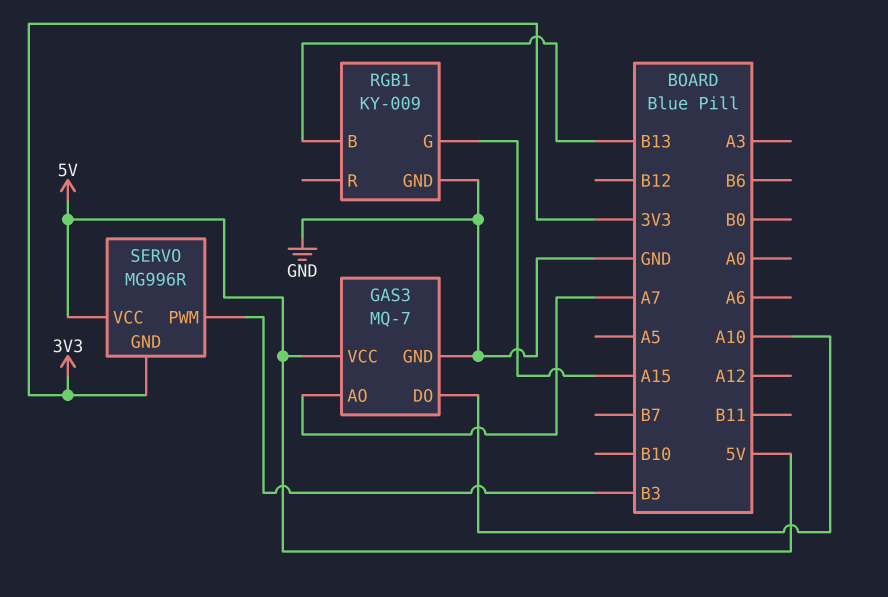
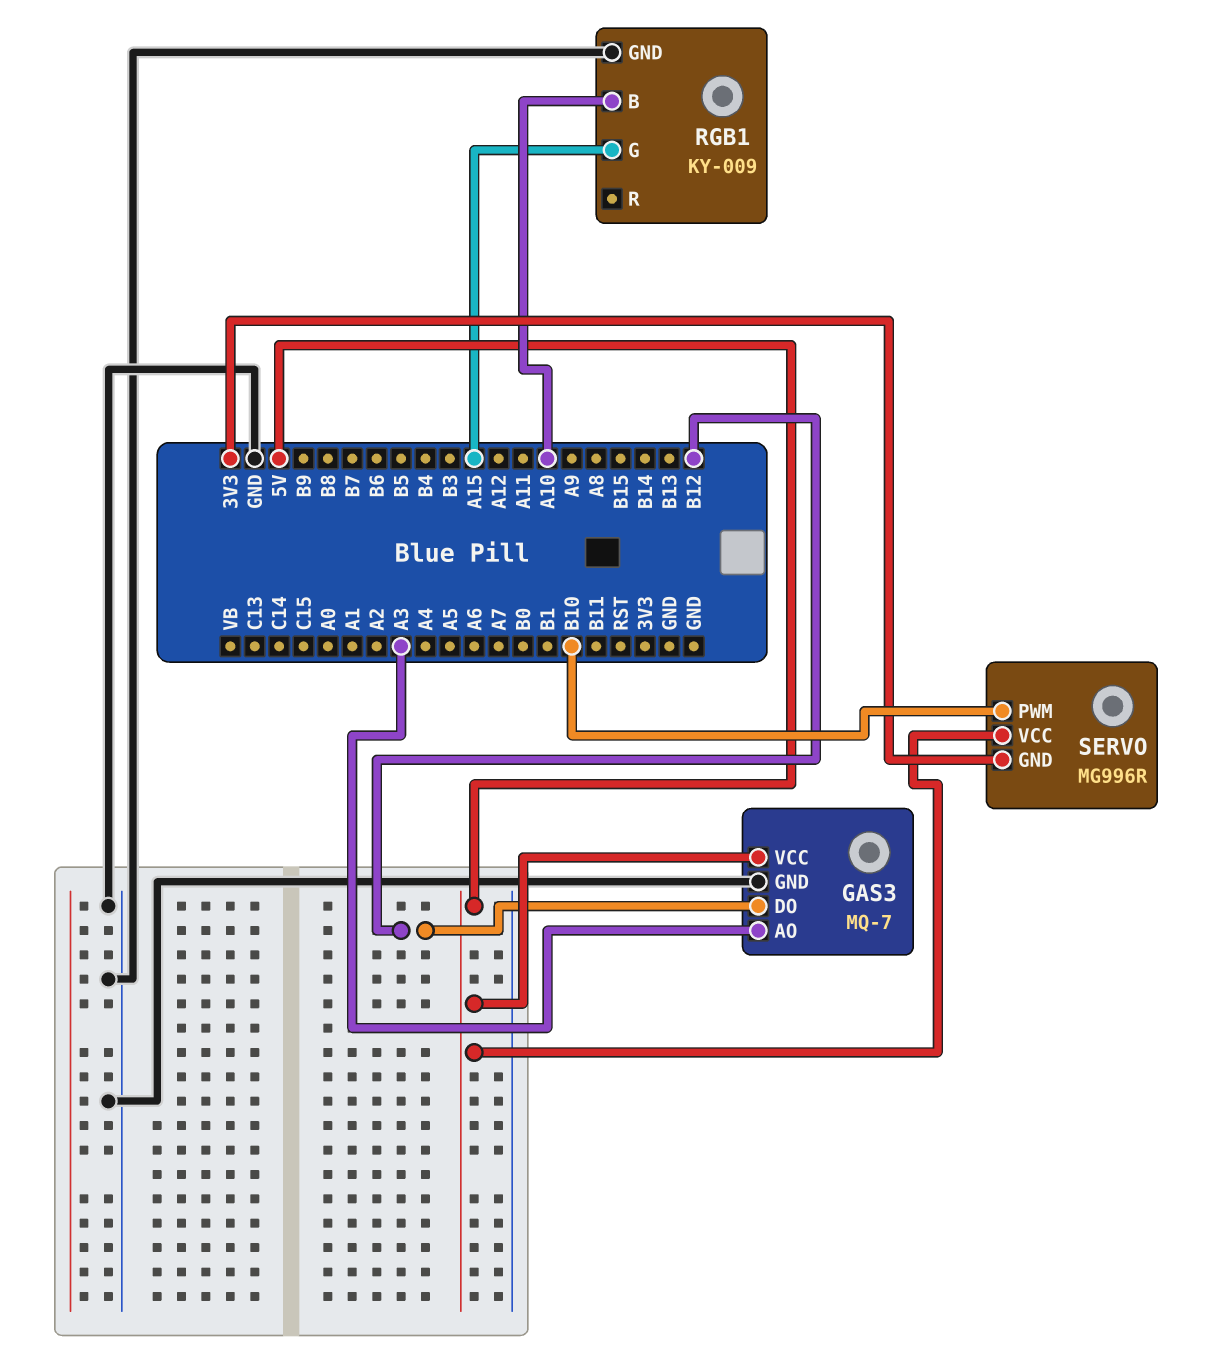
GAS3 pin AO: A7 -> A3
GAS3 pin DO: A10 -> B12
RGB1 pin B: B13 -> A10
SERVO pin PWM: B3 -> B10

